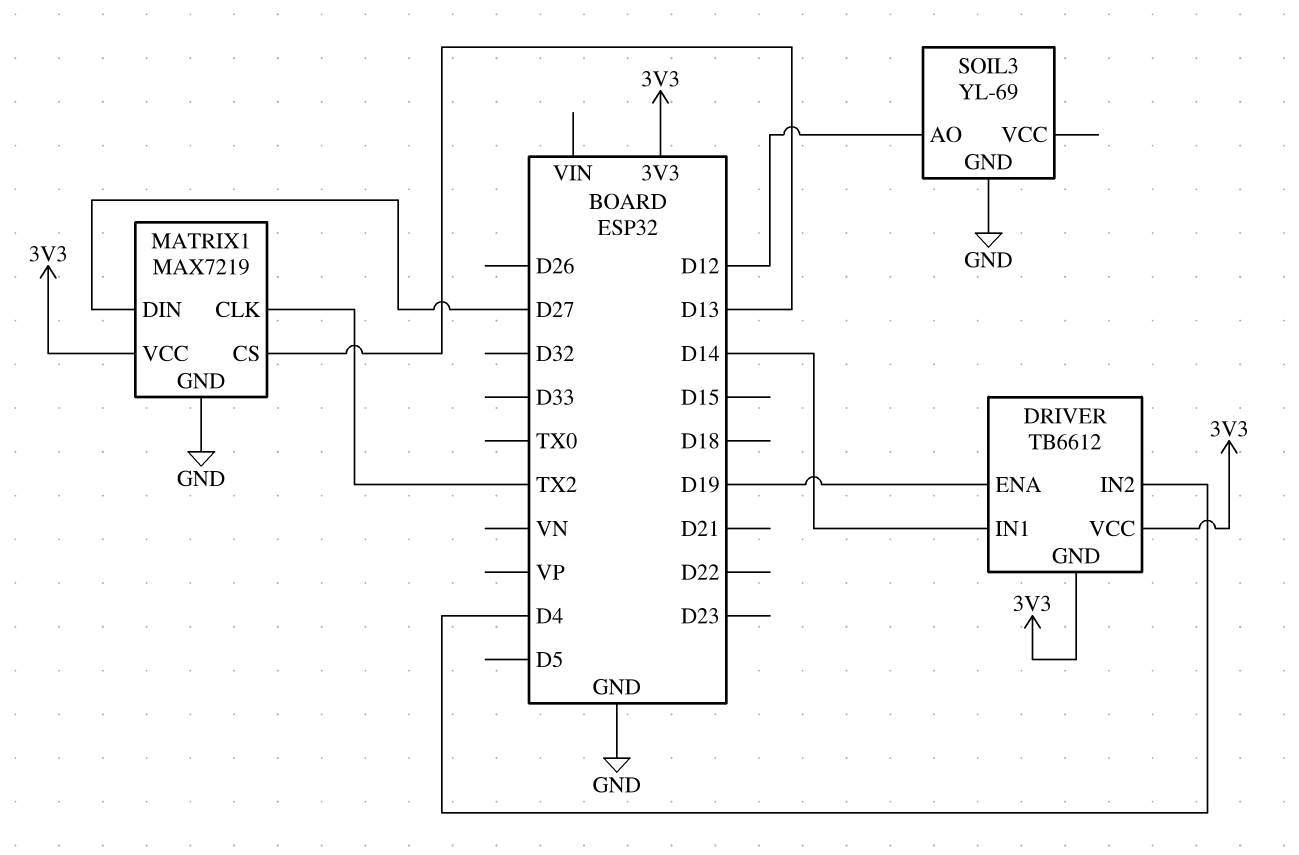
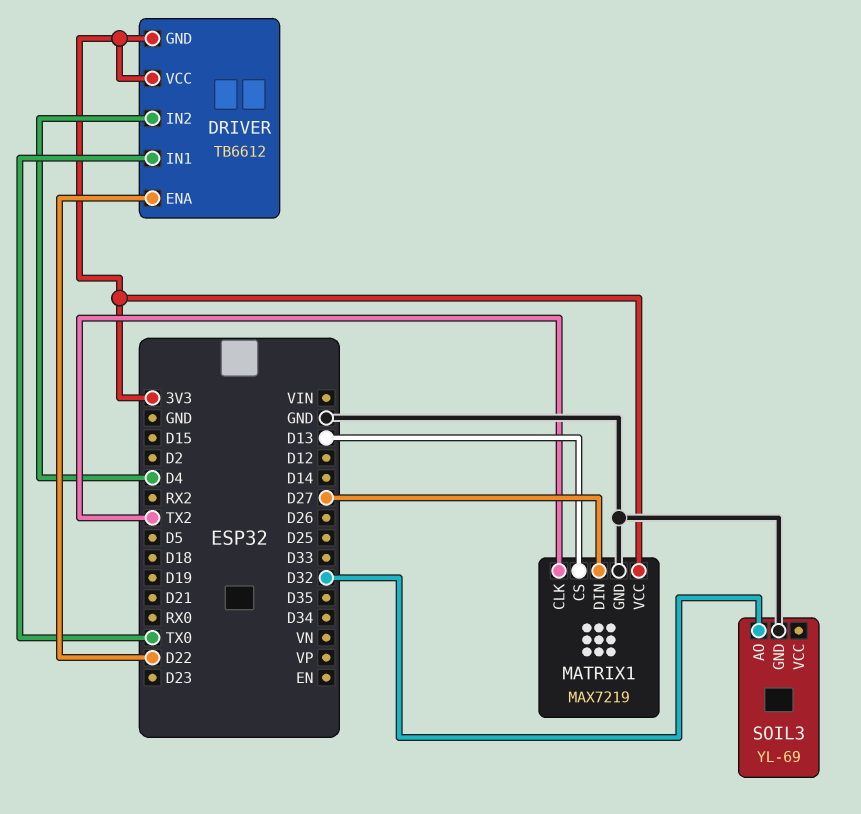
DRIVER pin ENA: D19 -> D22
DRIVER pin IN1: D14 -> TX0
SOIL3 pin AO: D12 -> D32

